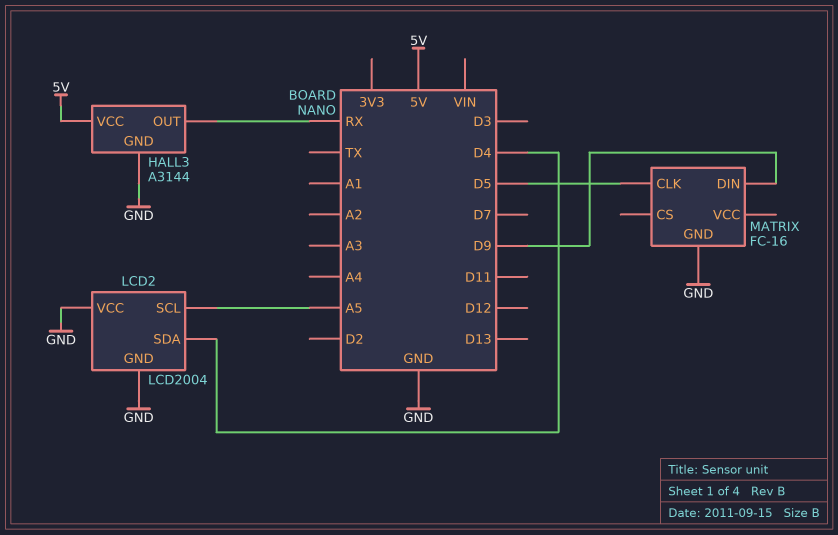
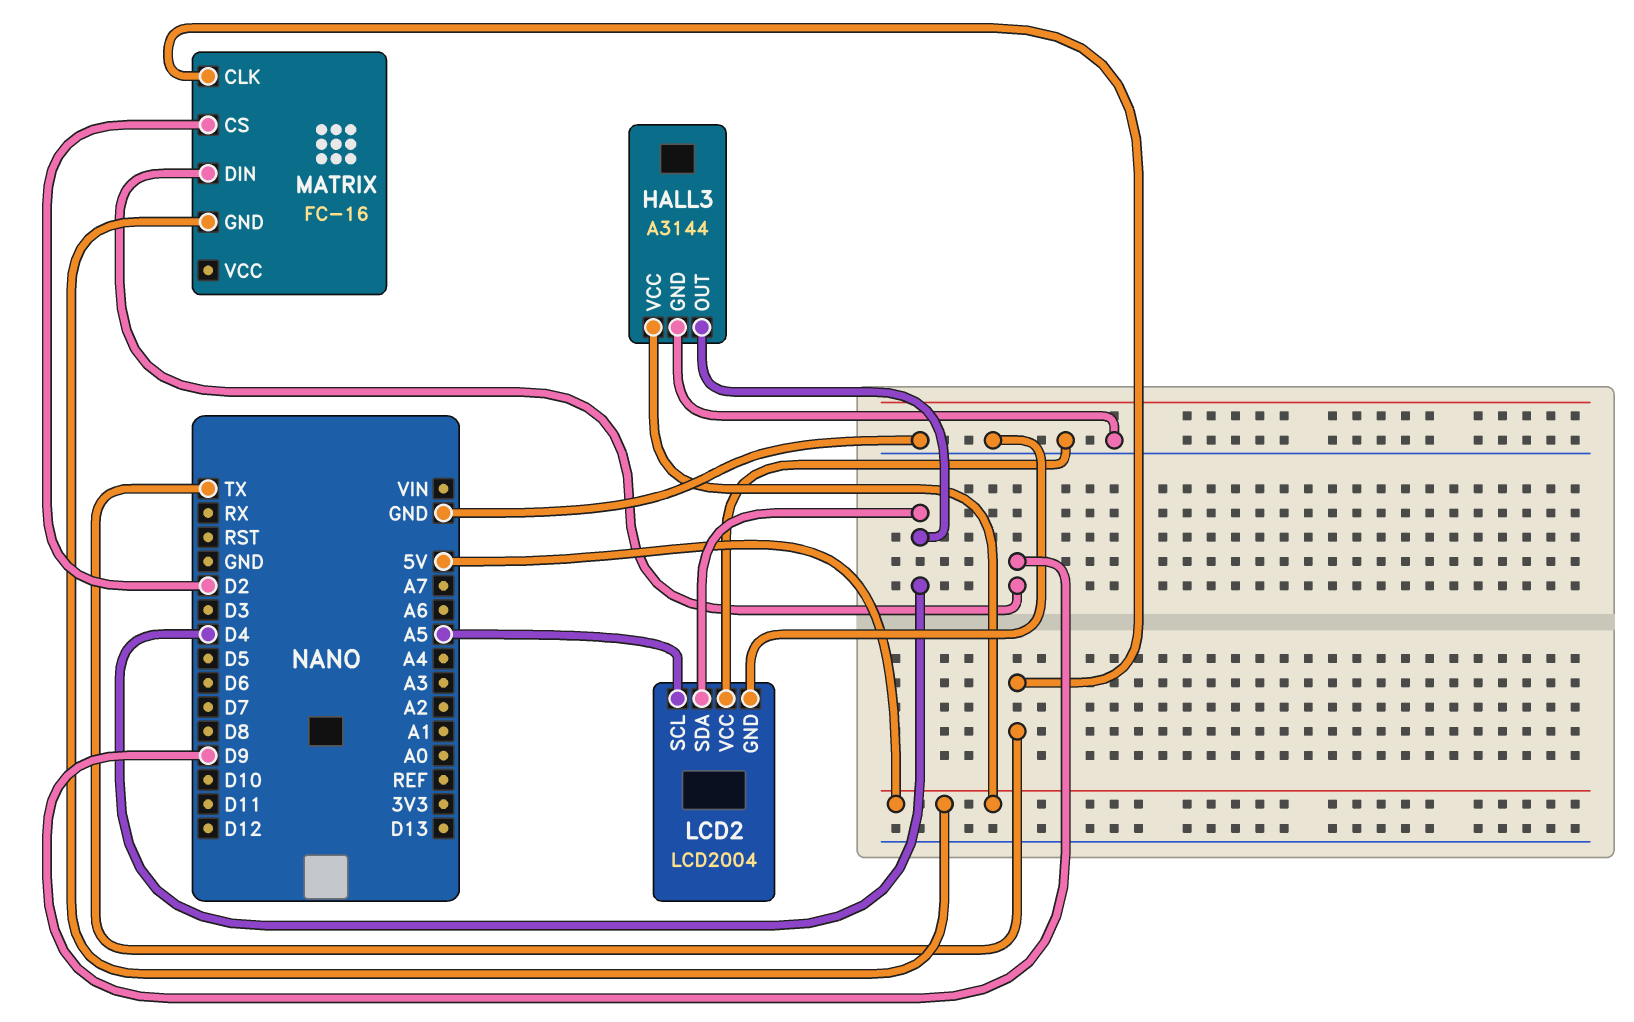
HALL3 pin OUT: RX -> D4
MATRIX pin CLK: D5 -> TX
MATRIX pin CS: none -> D2
MATRIX pin GND: GND -> 5V

